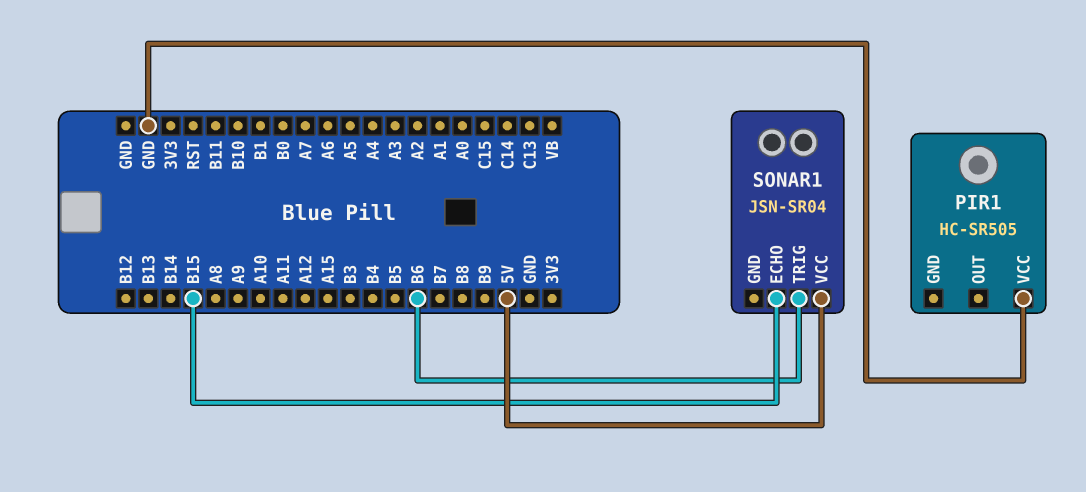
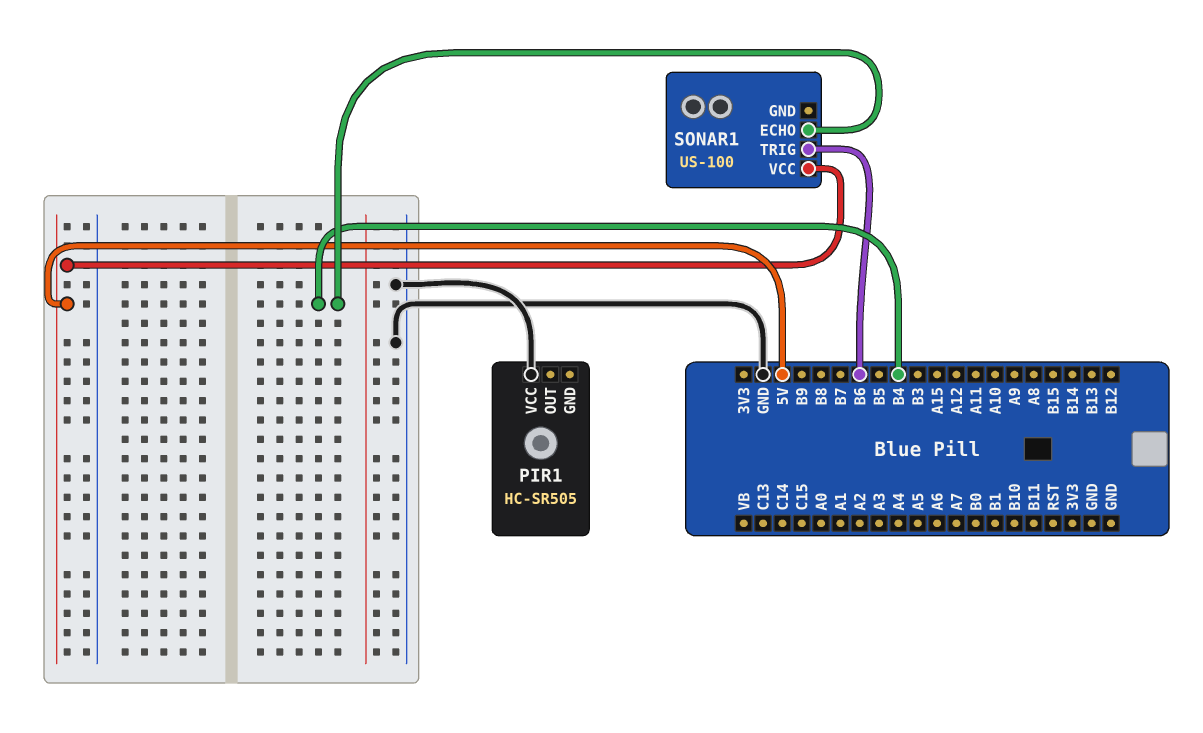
SONAR1: JSN-SR04 -> US-100
SONAR1 pin ECHO: B15 -> B4

